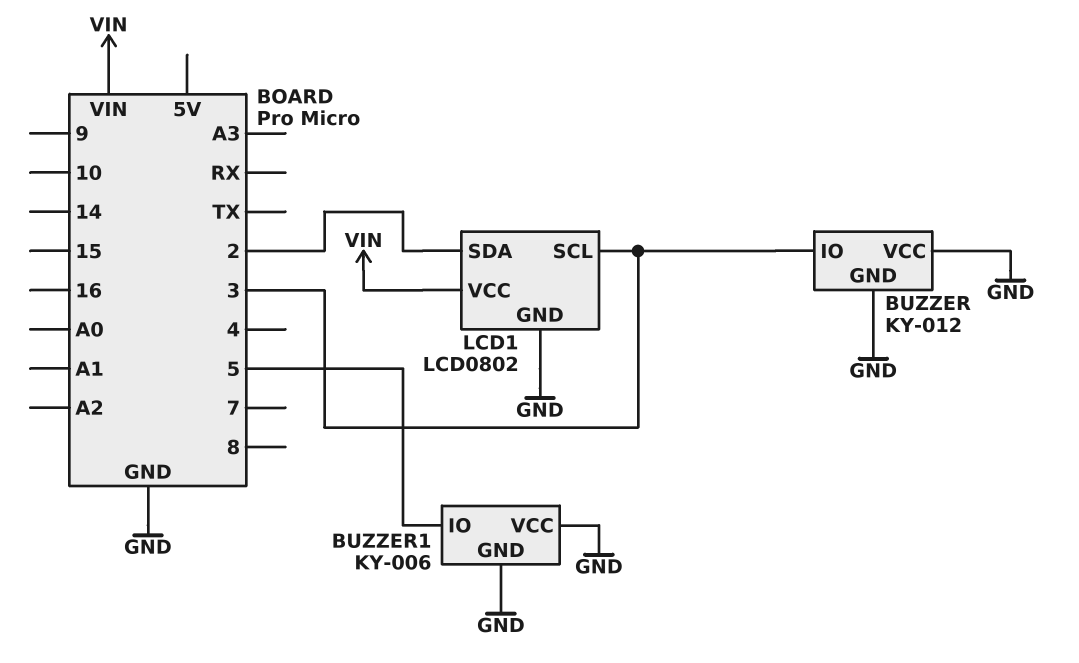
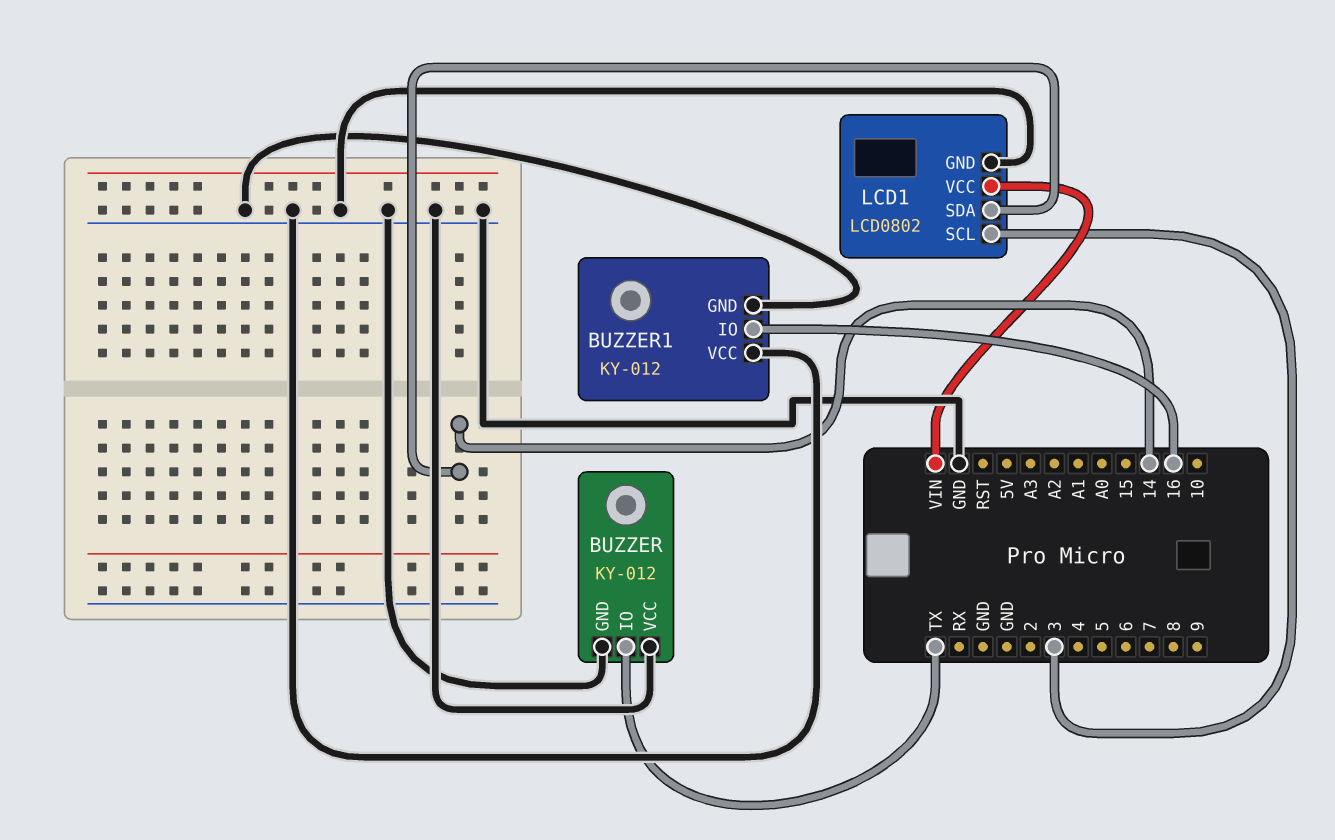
BUZZER pin IO: 3 -> TX
BUZZER1: KY-006 -> KY-012
BUZZER1 pin IO: 5 -> 16
LCD1 pin SDA: 2 -> 14

